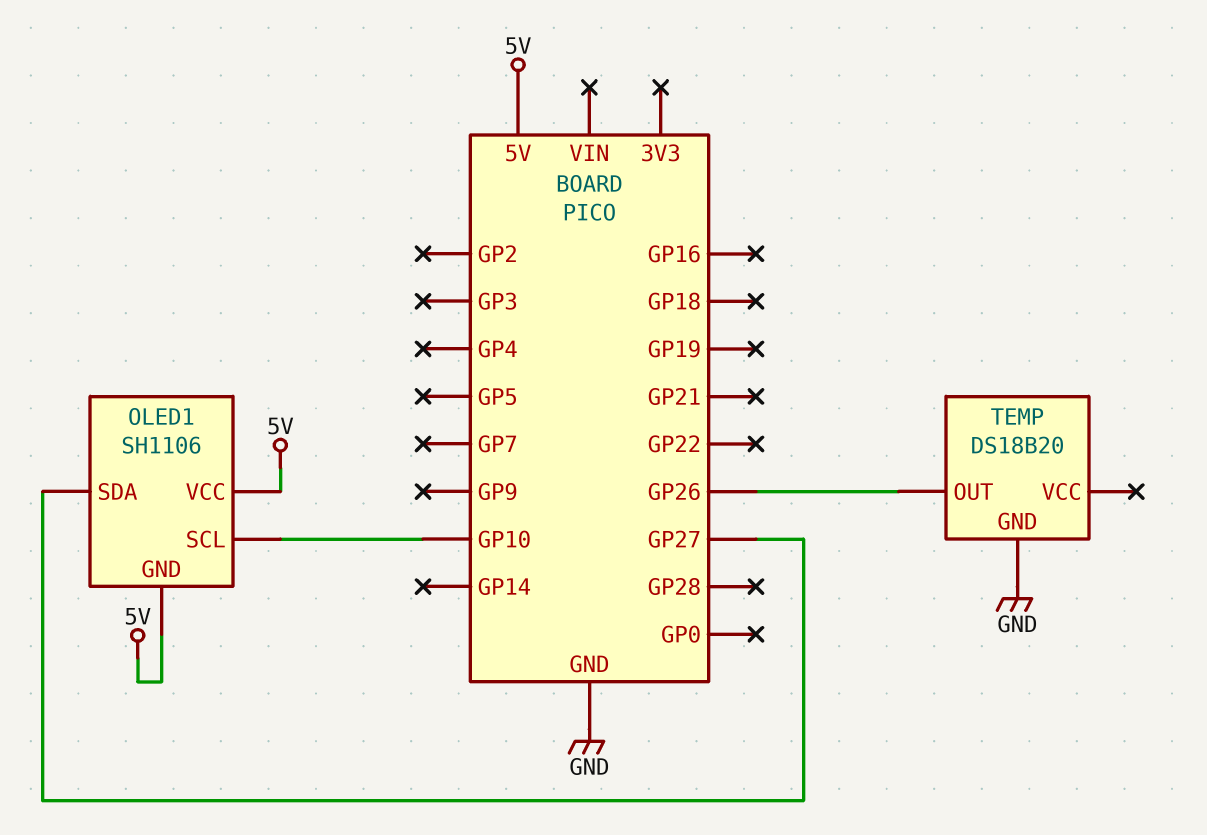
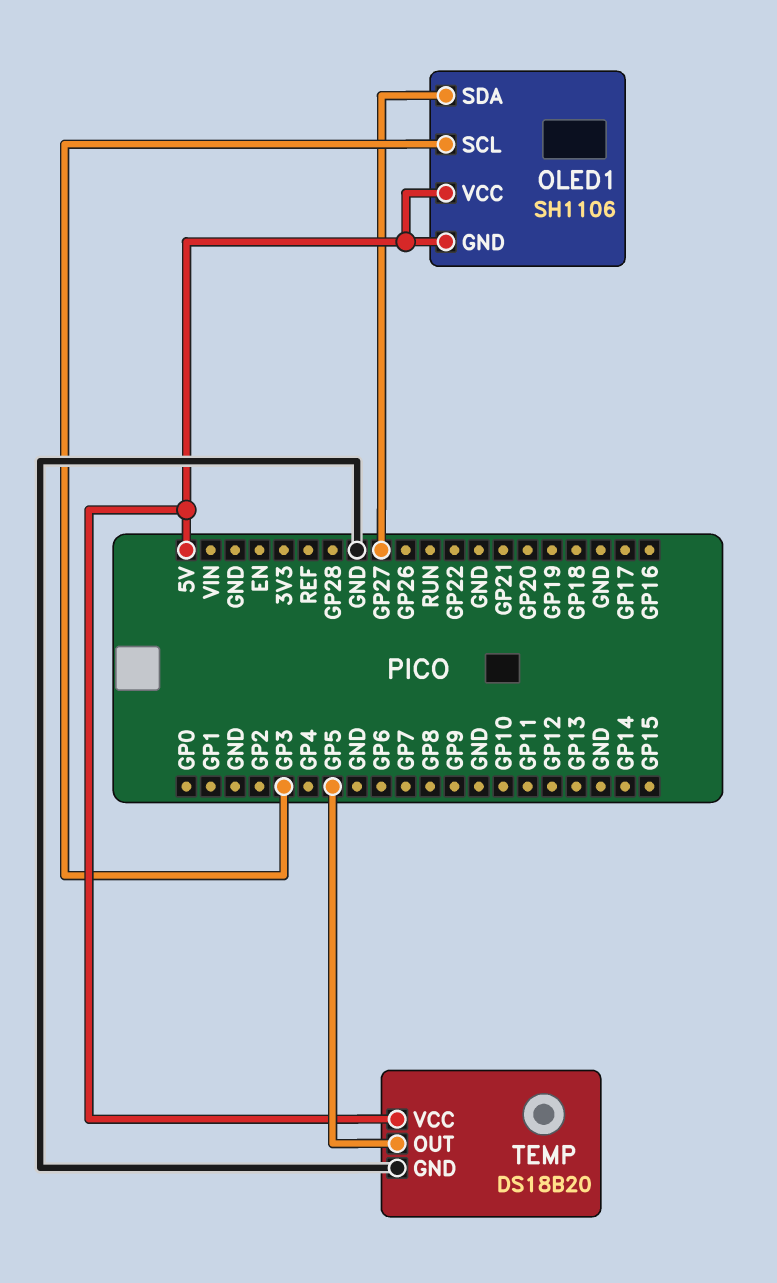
OLED1 pin SCL: GP10 -> GP3
TEMP pin OUT: GP26 -> GP5
TEMP pin VCC: none -> 5V

